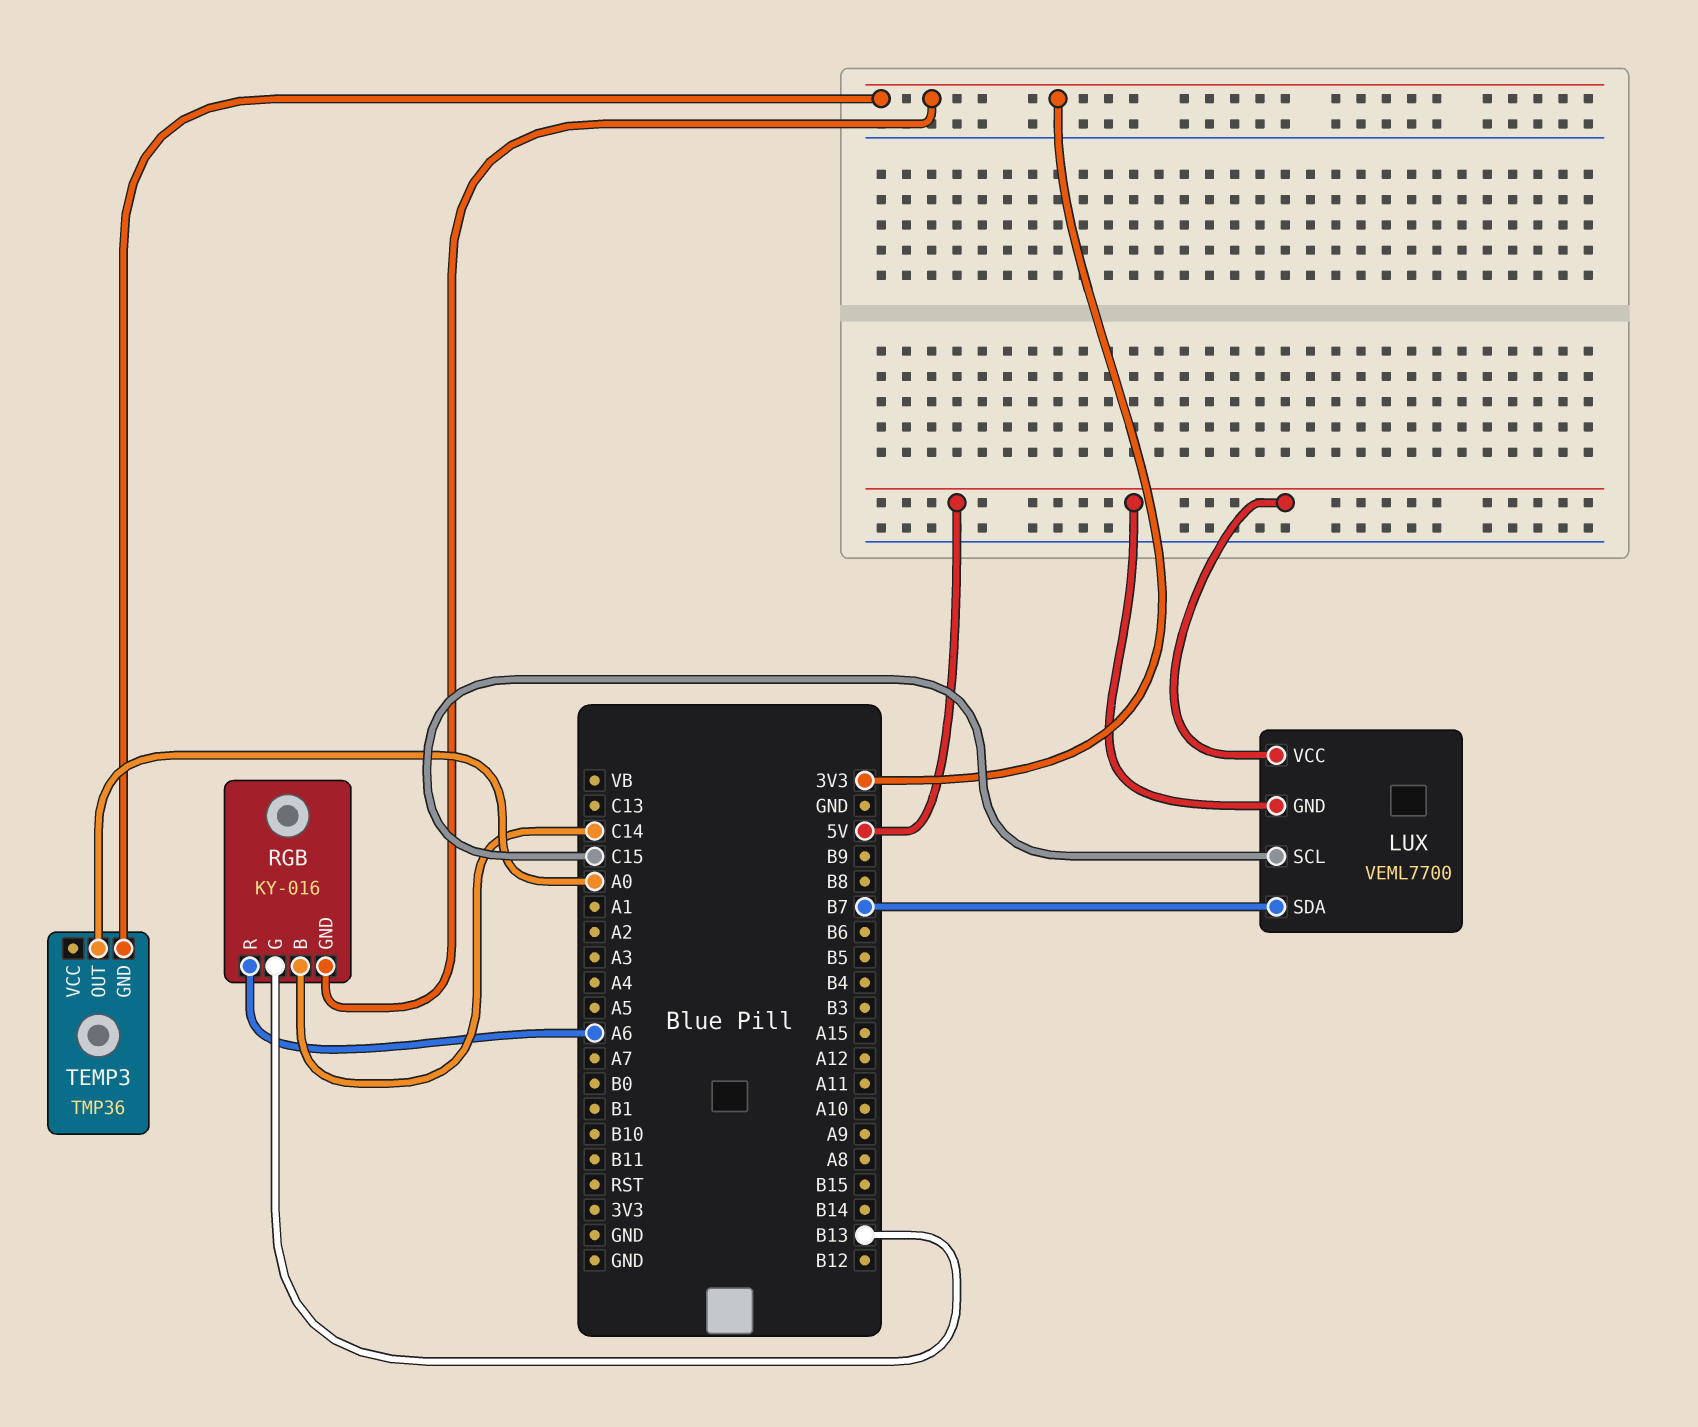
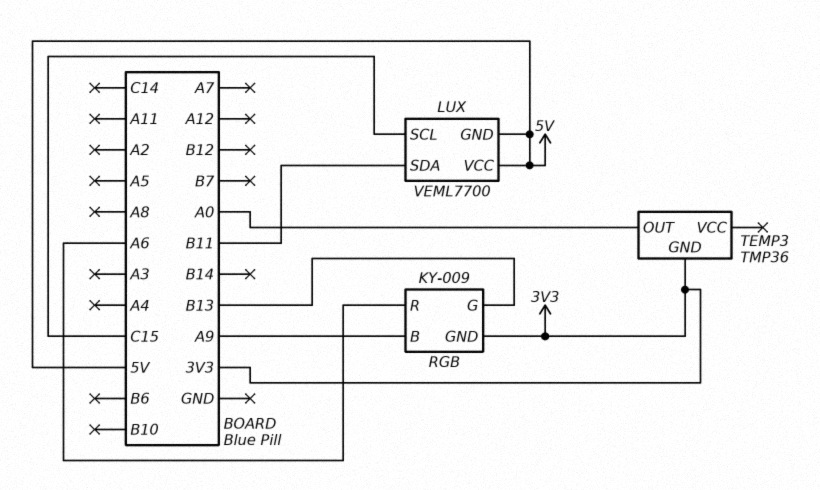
LUX pin SDA: B7 -> B11
RGB: KY-016 -> KY-009
RGB pin B: C14 -> A9

